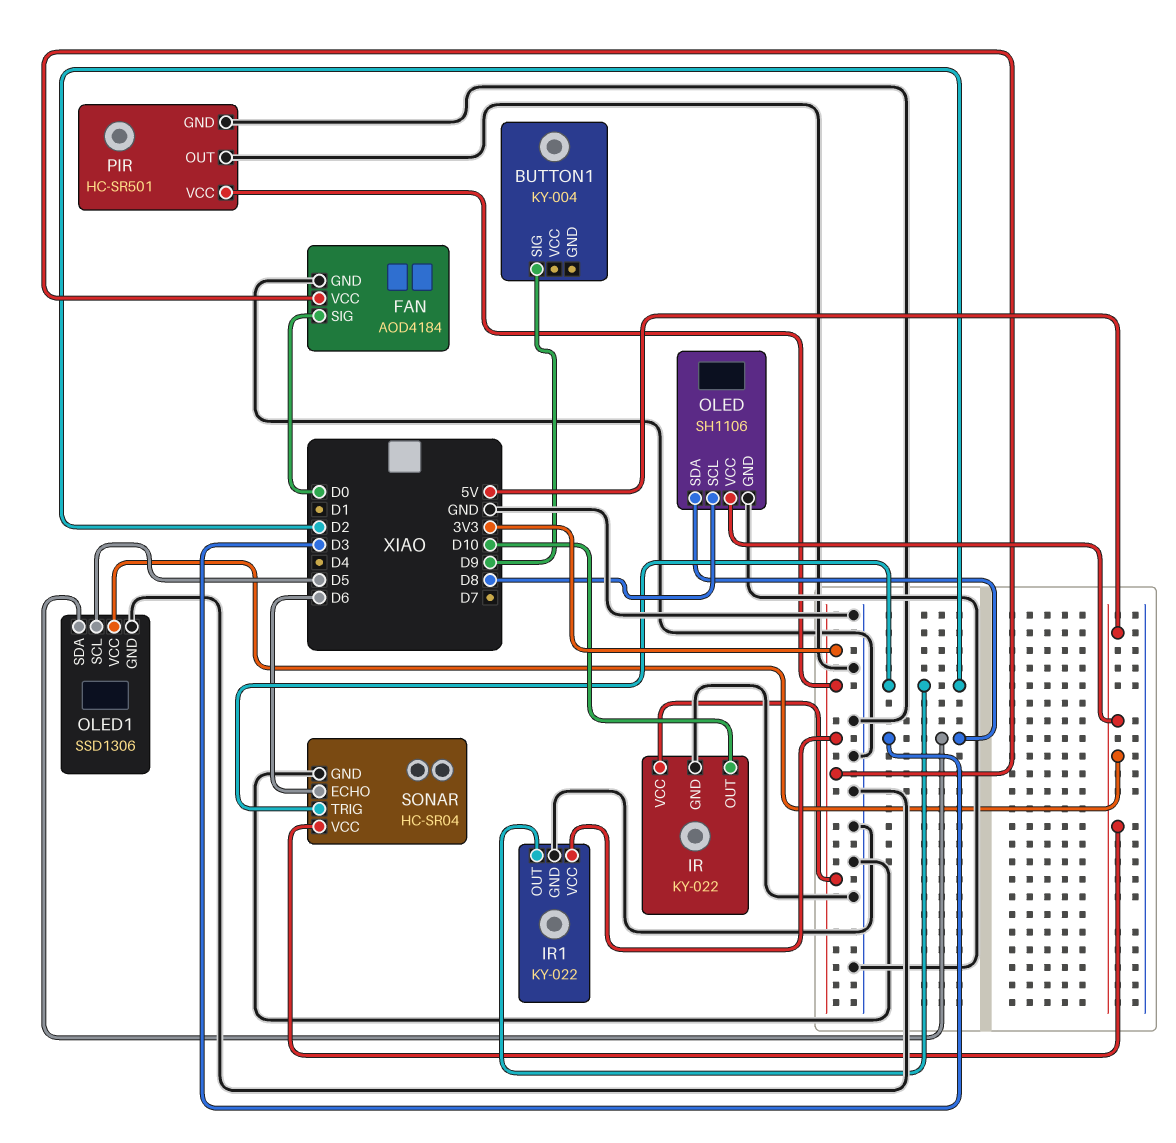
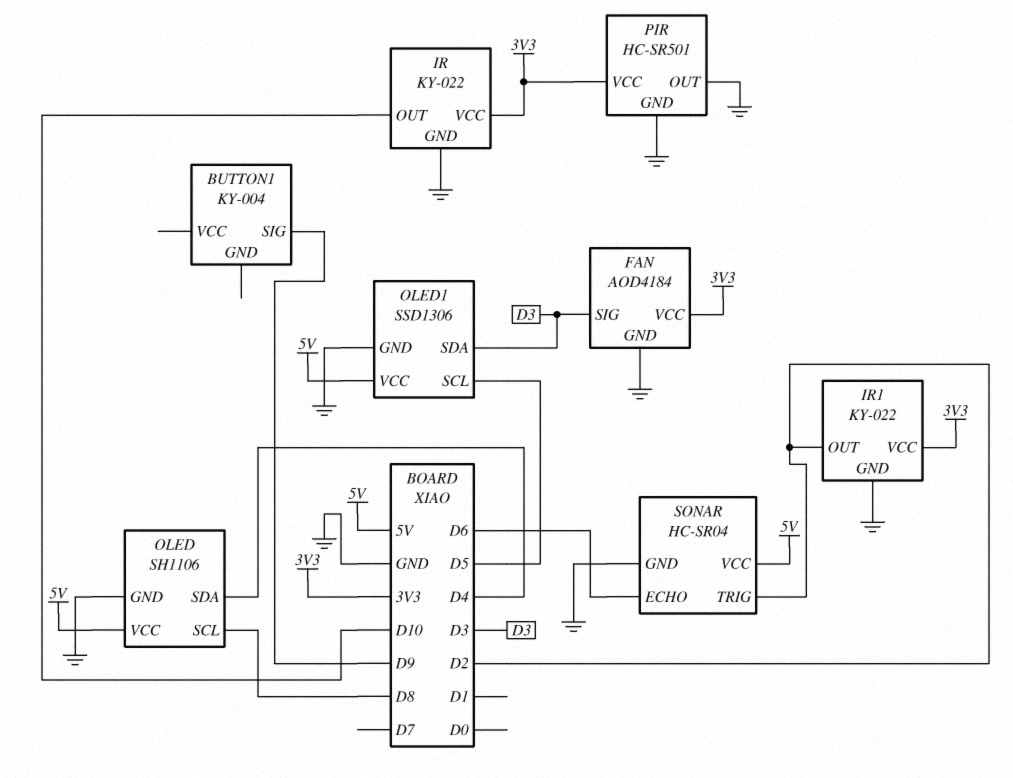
FAN pin SIG: D0 -> D3
OLED pin SDA: D3 -> D4

